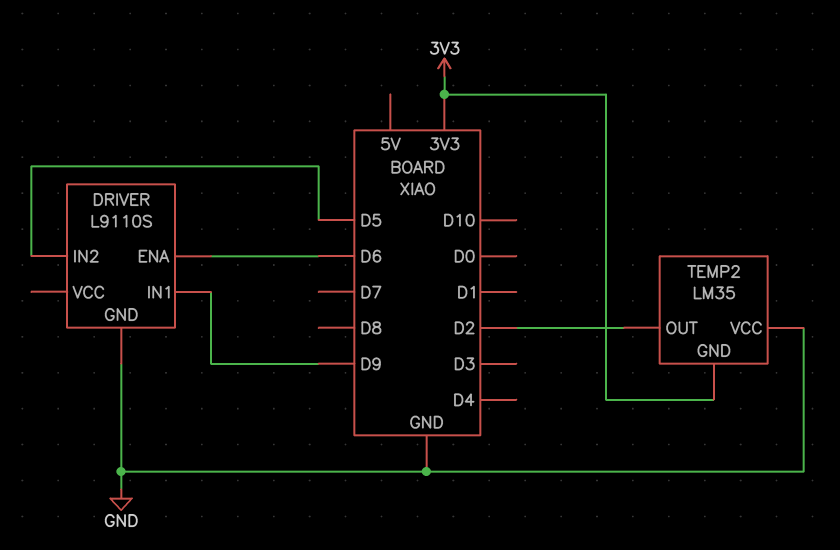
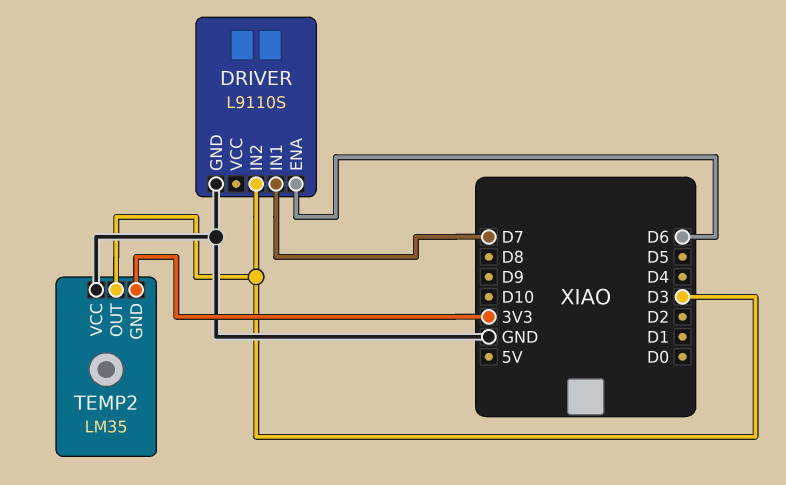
DRIVER pin IN1: D9 -> D7
DRIVER pin IN2: D5 -> D3
TEMP2 pin OUT: D2 -> D3

